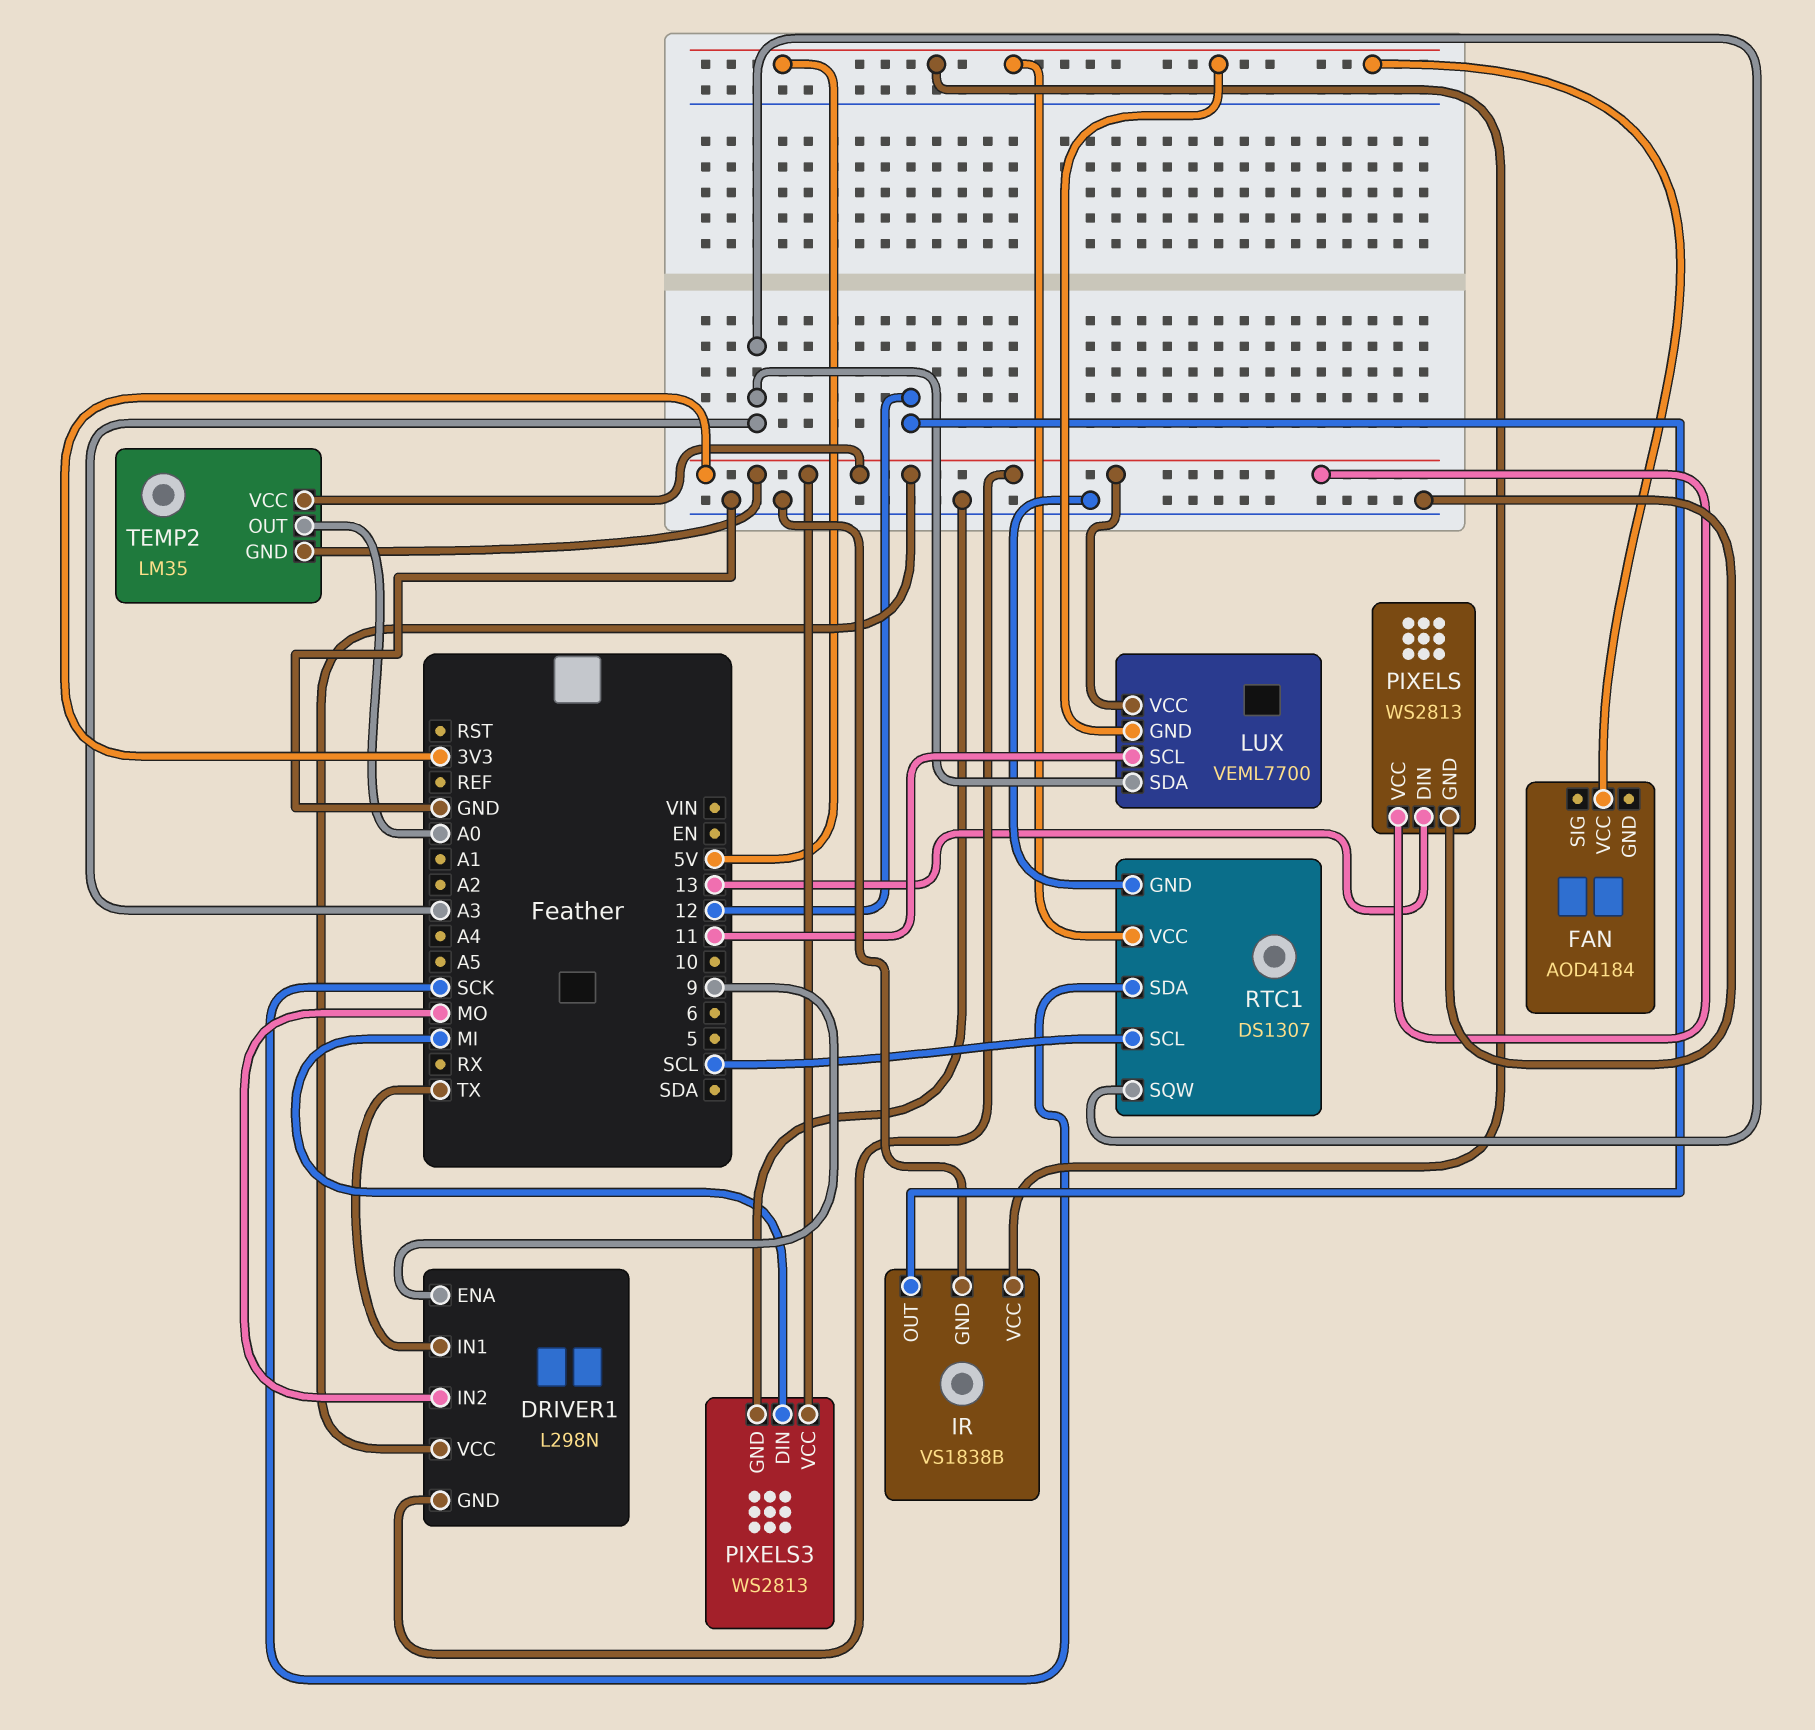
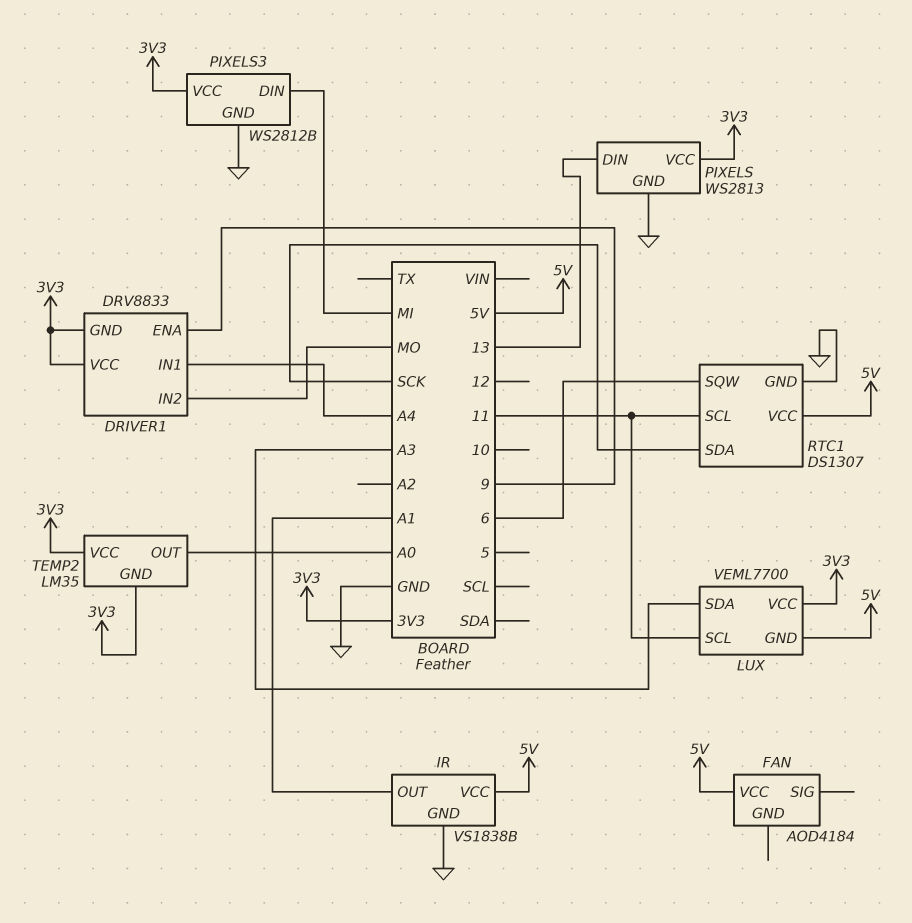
DRIVER1: L298N -> DRV8833
DRIVER1 pin IN1: TX -> A4
IR pin OUT: 12 -> A1
PIXELS3: WS2813 -> WS2812B
RTC1 pin SCL: SCL -> 11
RTC1 pin SQW: A3 -> 6

